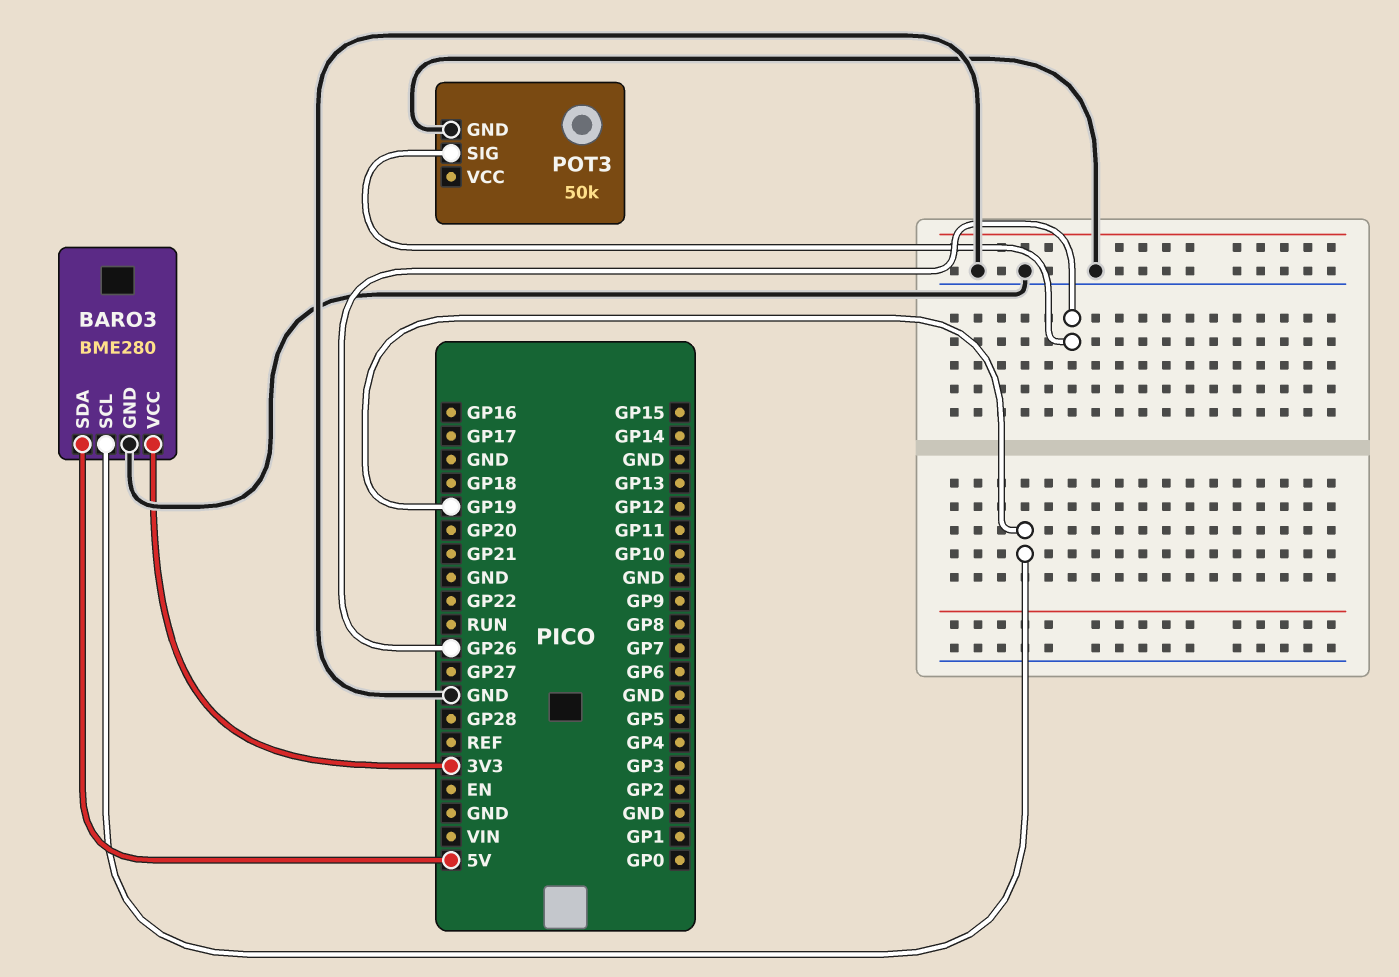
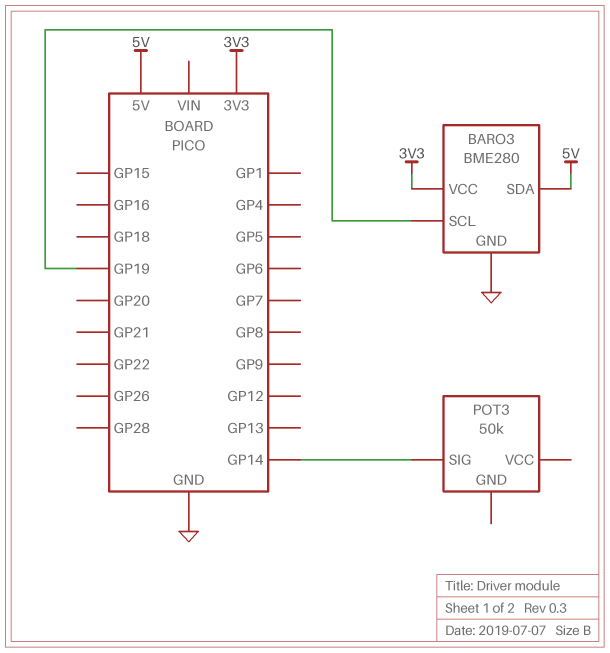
POT3 pin GND: GND -> none
POT3 pin SIG: GP26 -> GP14

